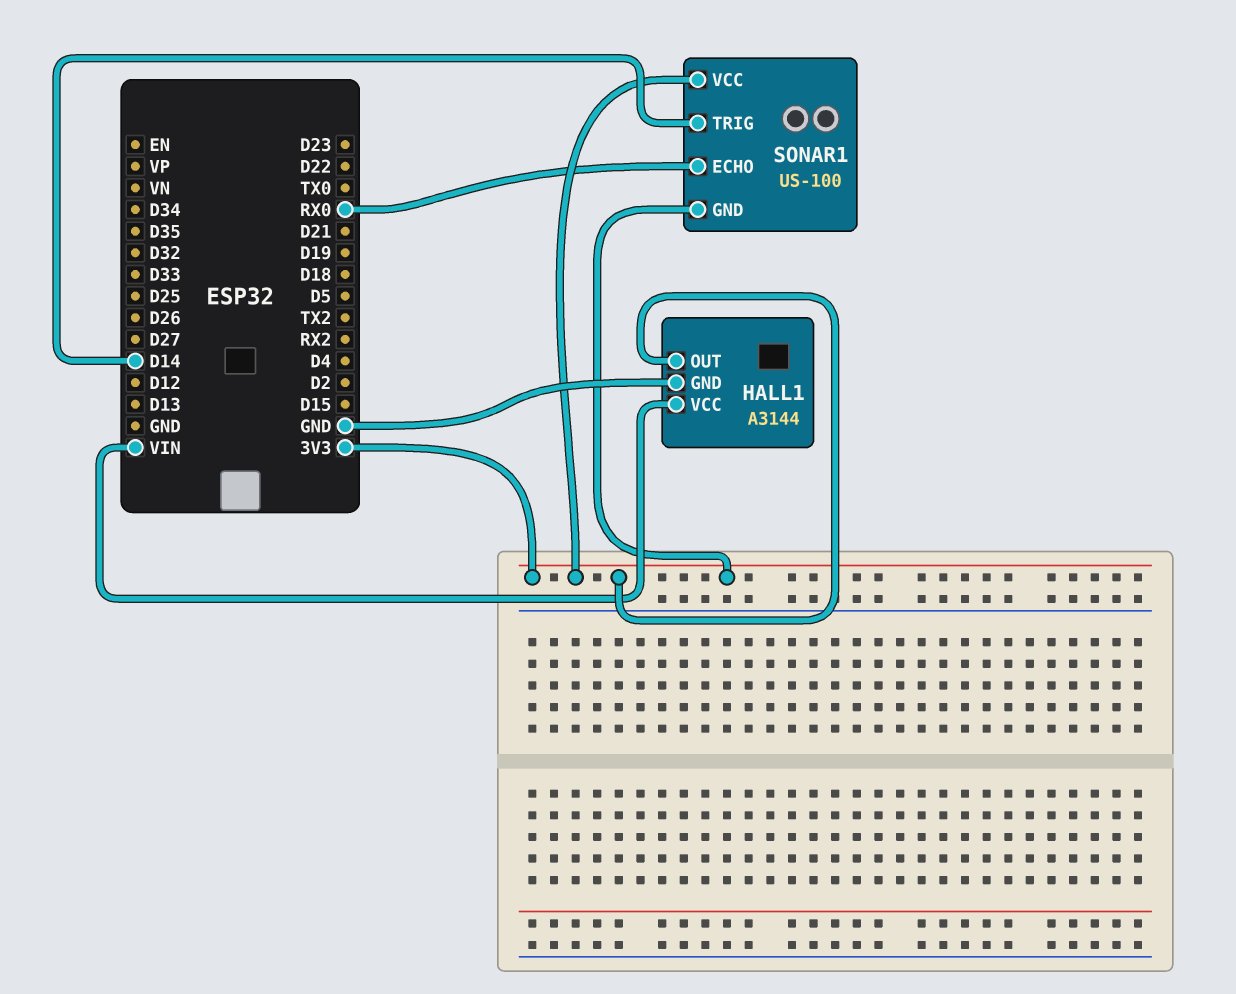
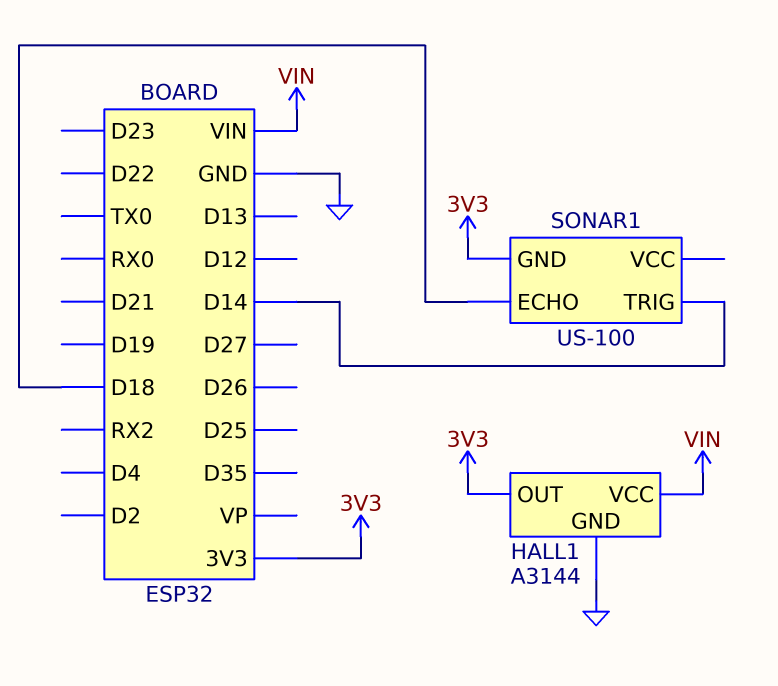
SONAR1 pin ECHO: RX0 -> D18
SONAR1 pin VCC: 3V3 -> none

